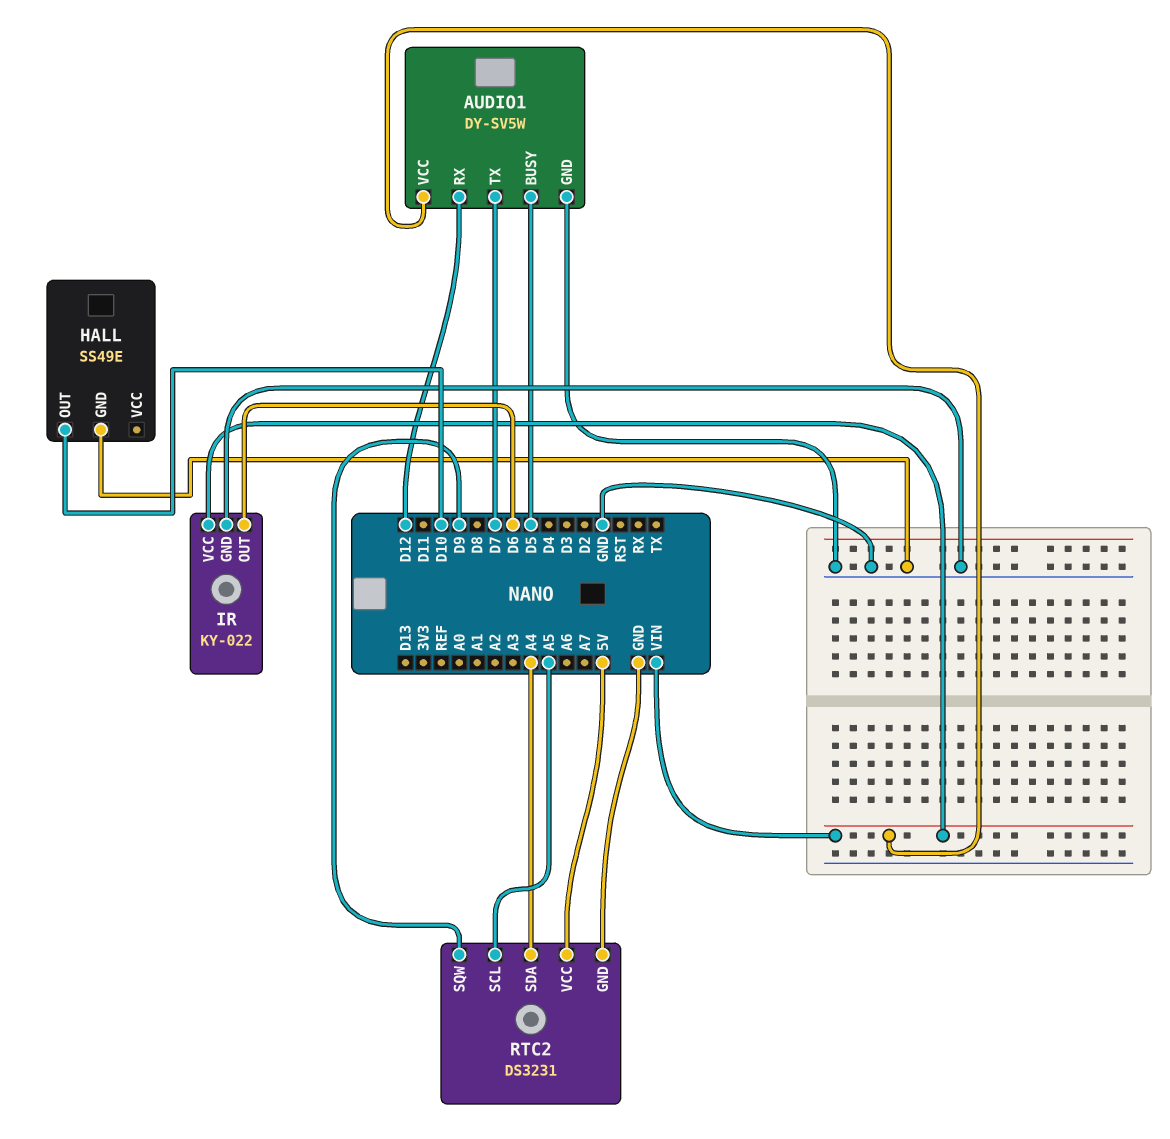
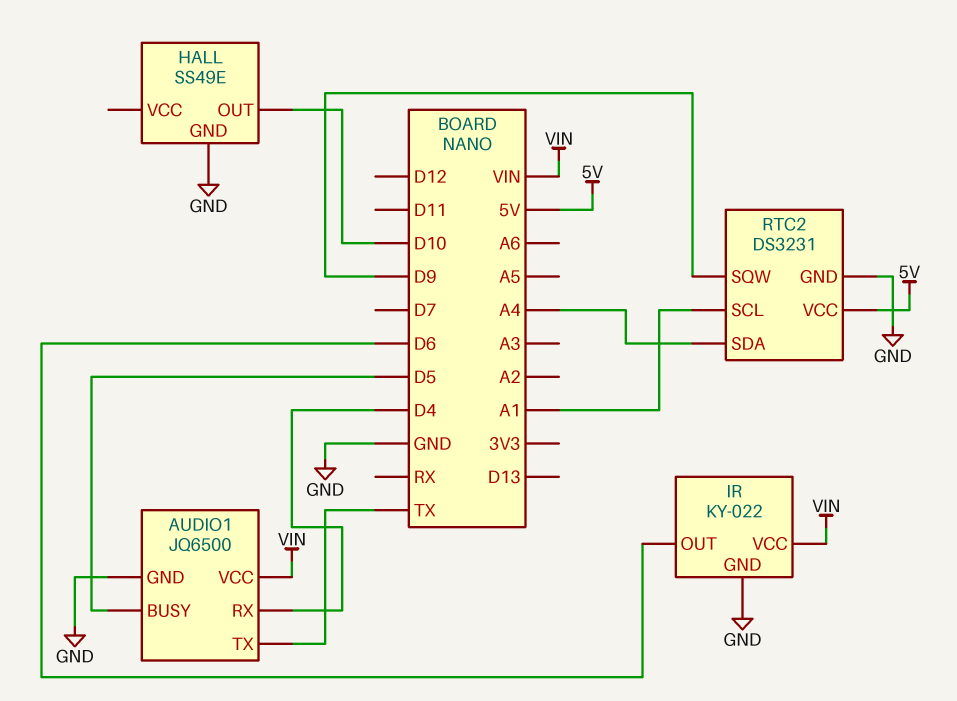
AUDIO1: DY-SV5W -> JQ6500
AUDIO1 pin RX: D12 -> D4
AUDIO1 pin TX: D7 -> TX
RTC2 pin SCL: A5 -> A1

